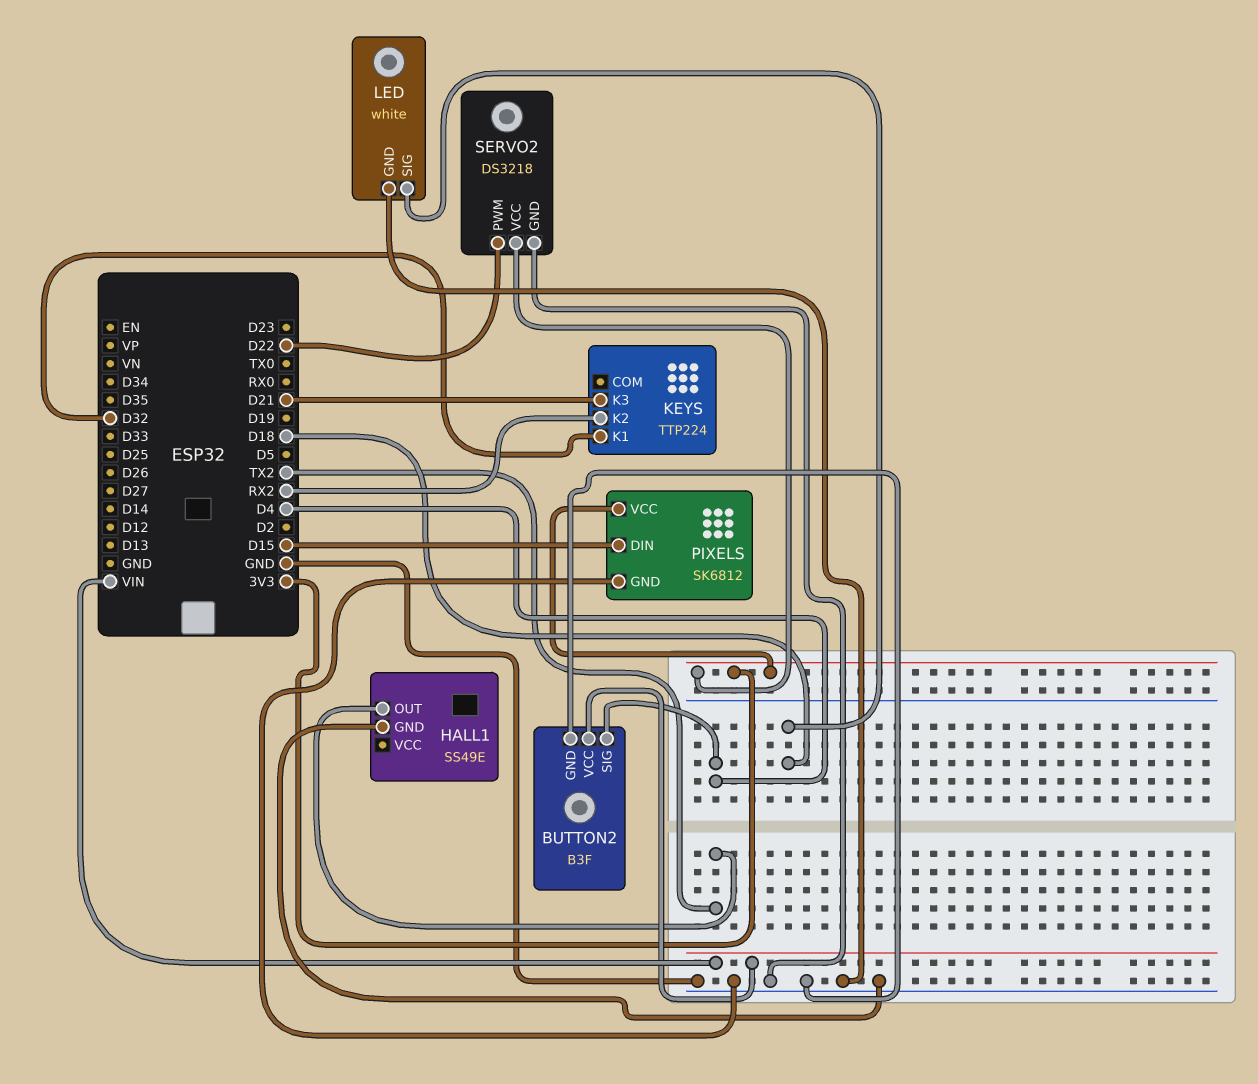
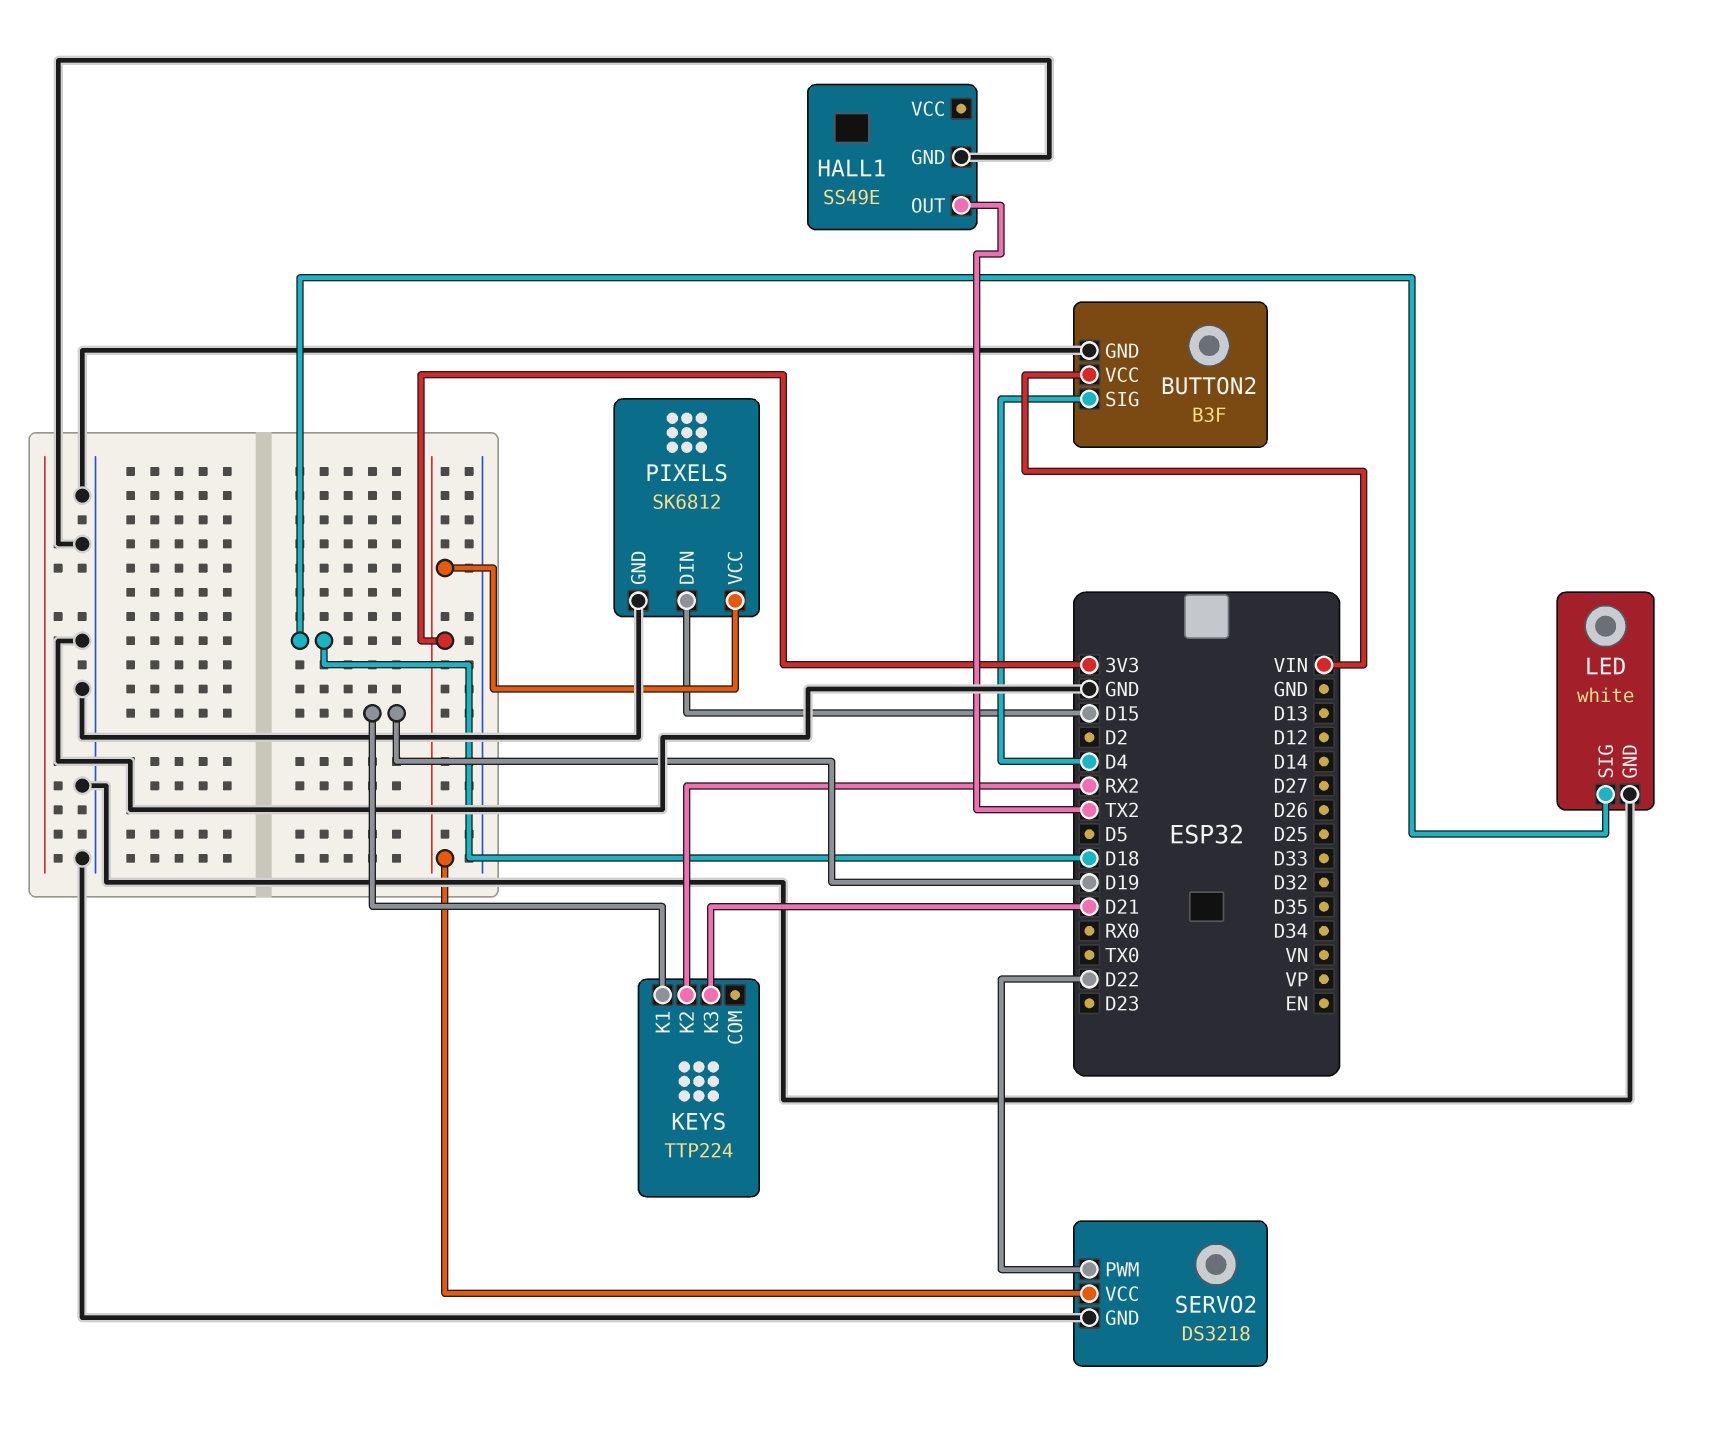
KEYS pin K1: D32 -> D19

